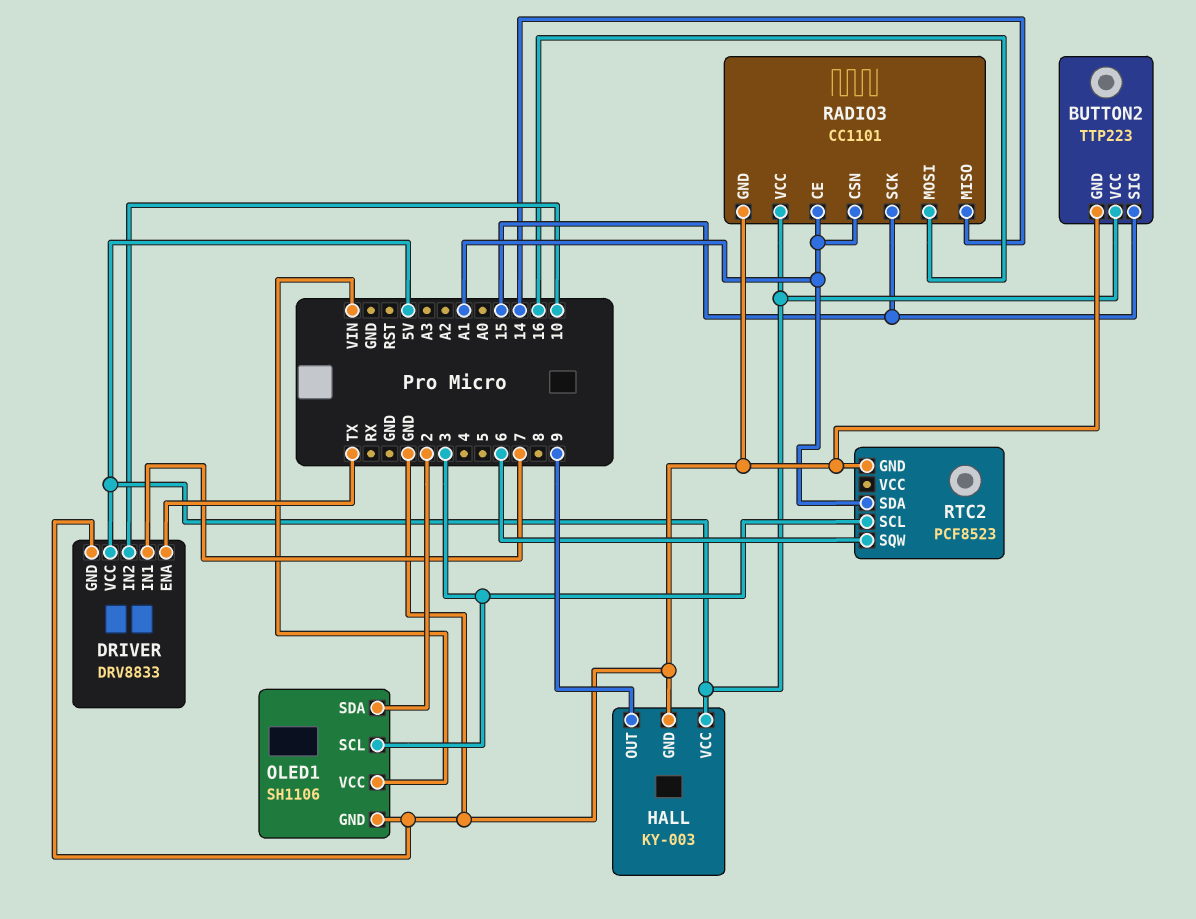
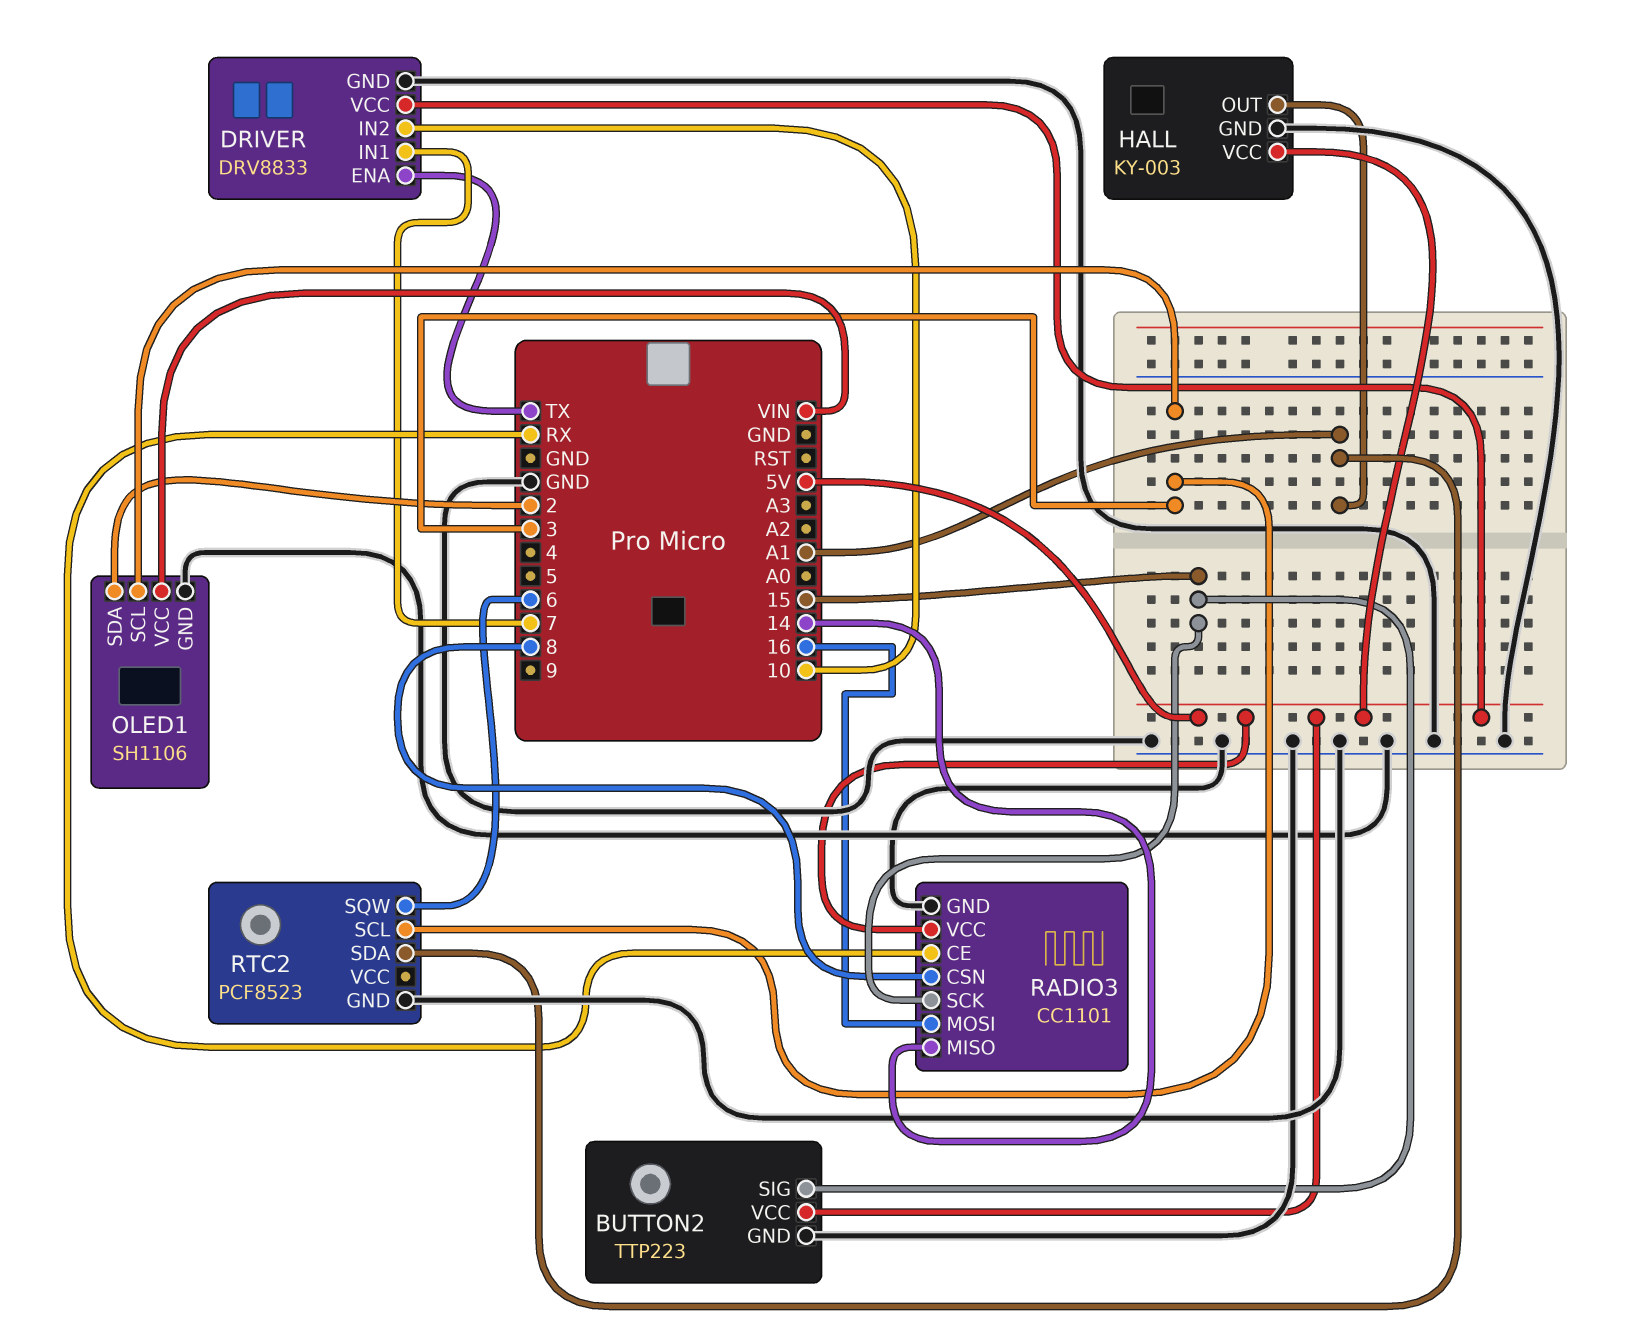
HALL pin OUT: 9 -> A1
RADIO3 pin CE: A1 -> RX
RADIO3 pin CSN: A1 -> 8

